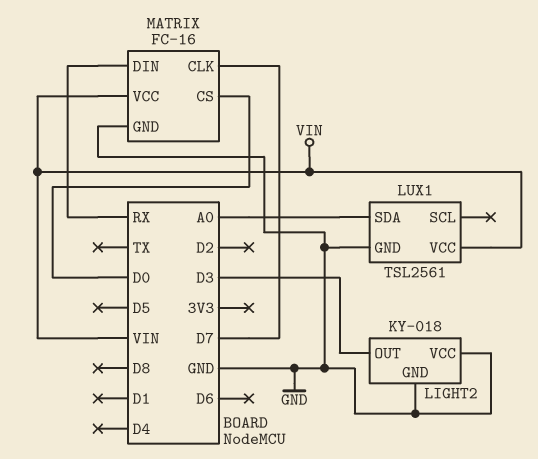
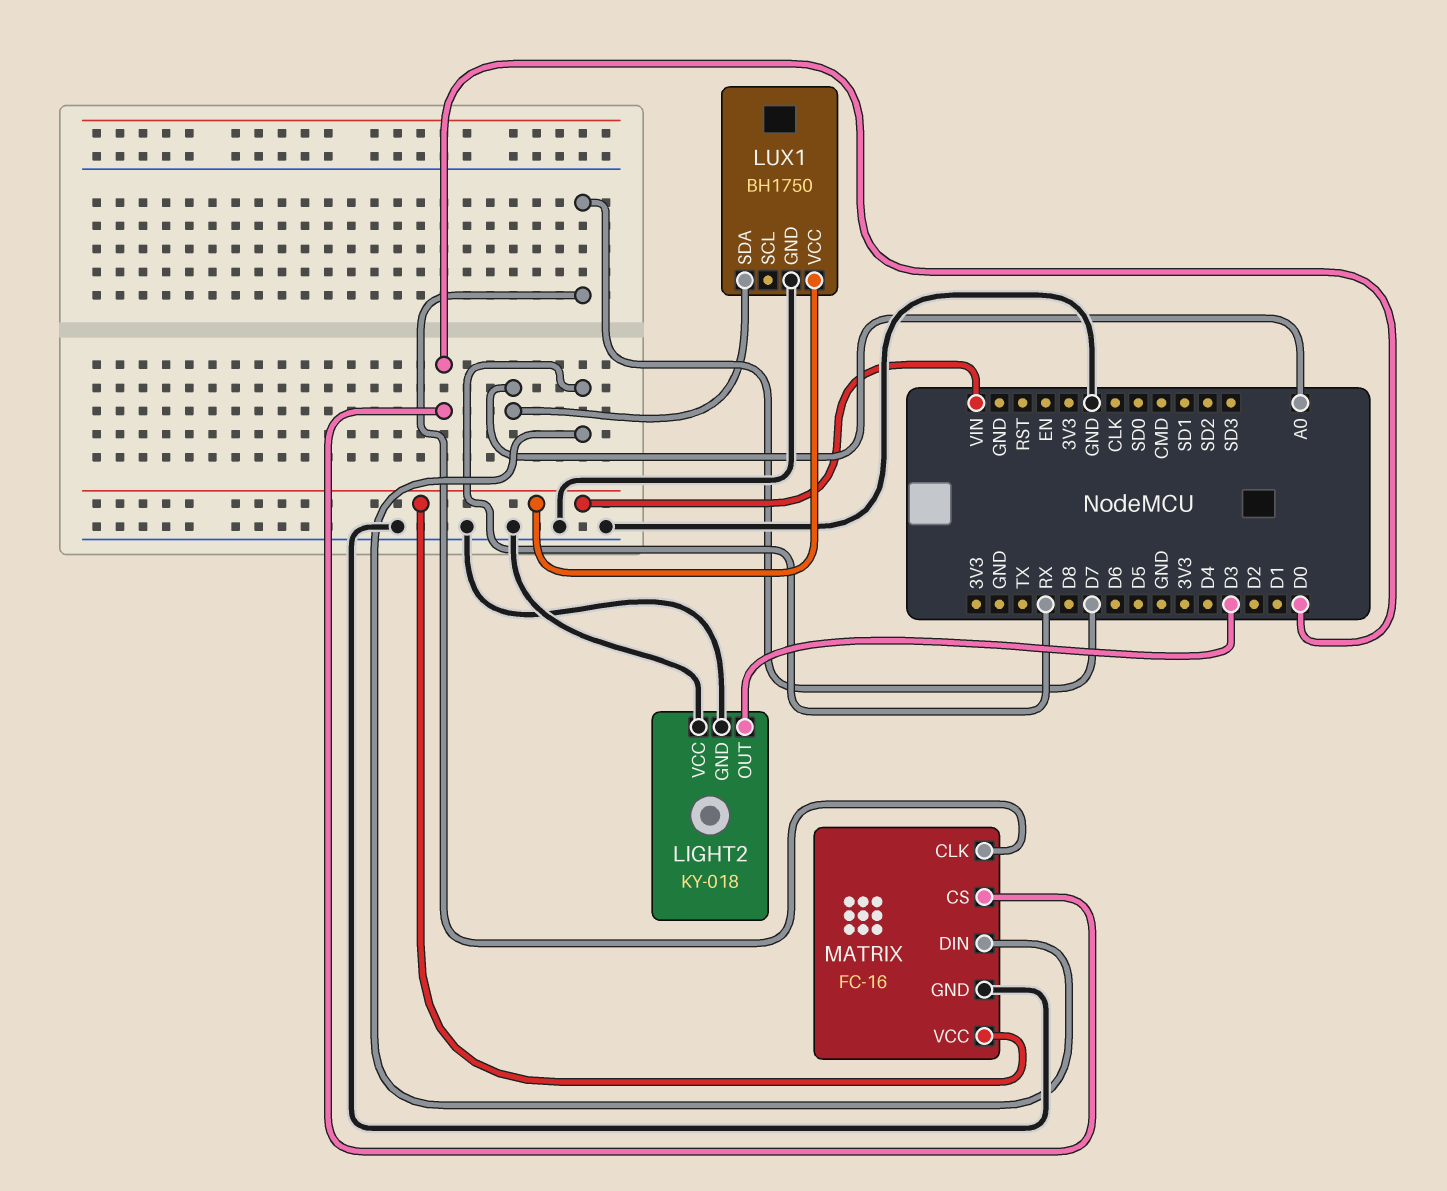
LUX1: TSL2561 -> BH1750

